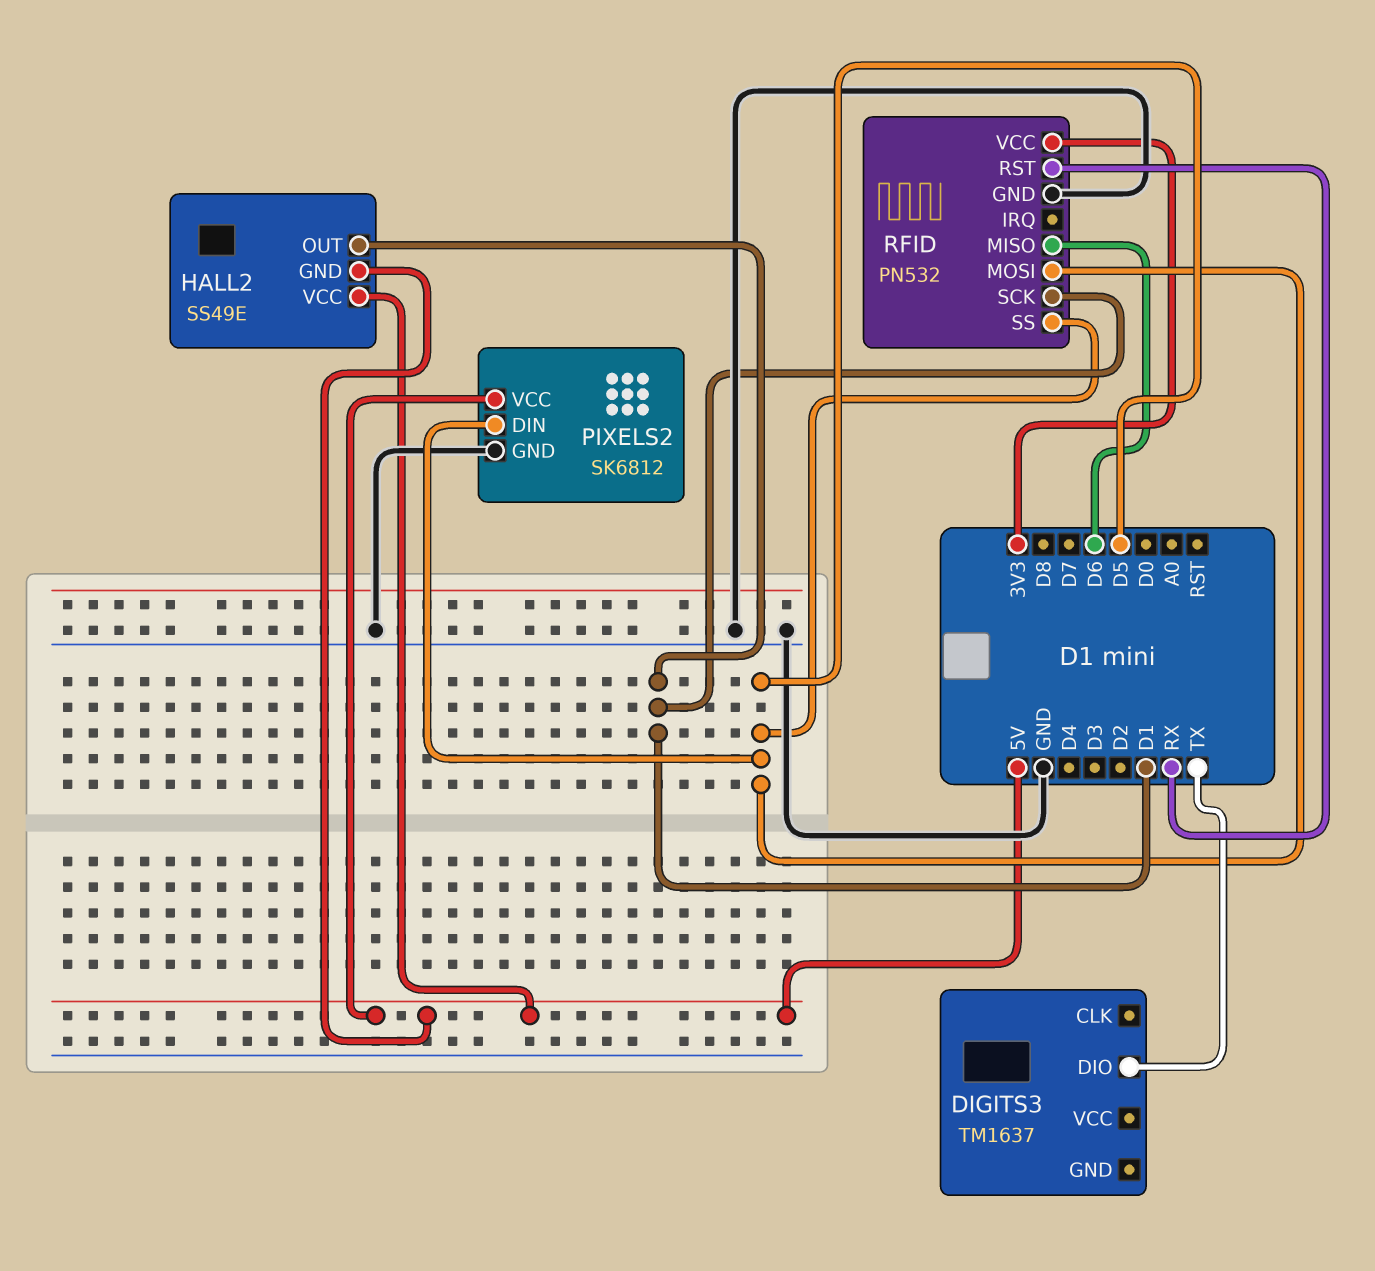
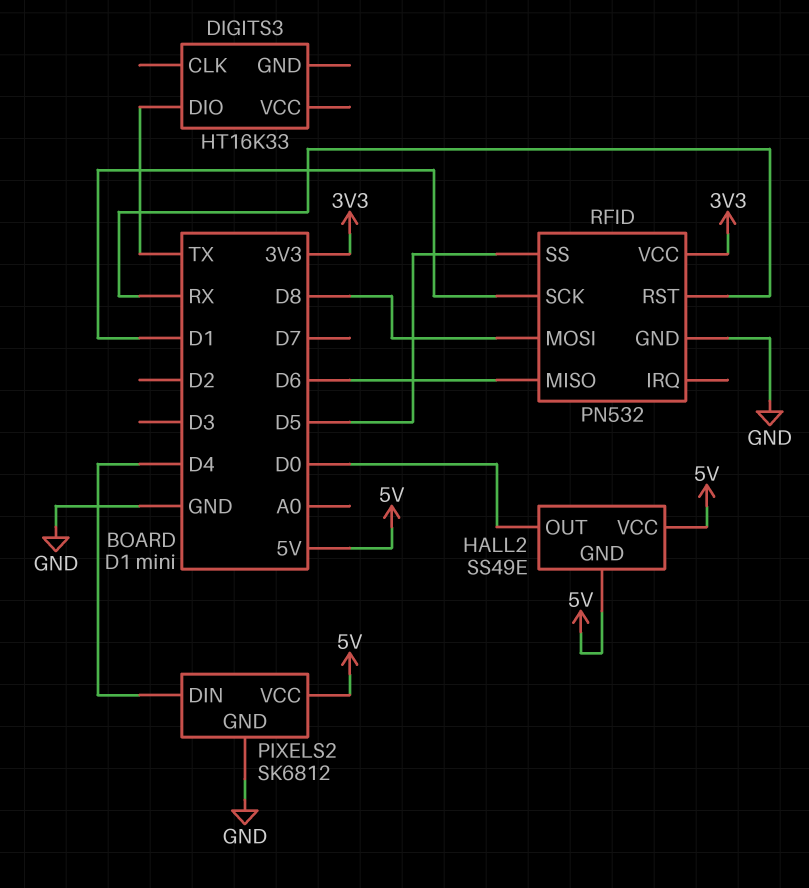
DIGITS3: TM1637 -> HT16K33
HALL2 pin OUT: D1 -> D0
PIXELS2 pin DIN: D5 -> D4
RFID pin MOSI: D5 -> D8

